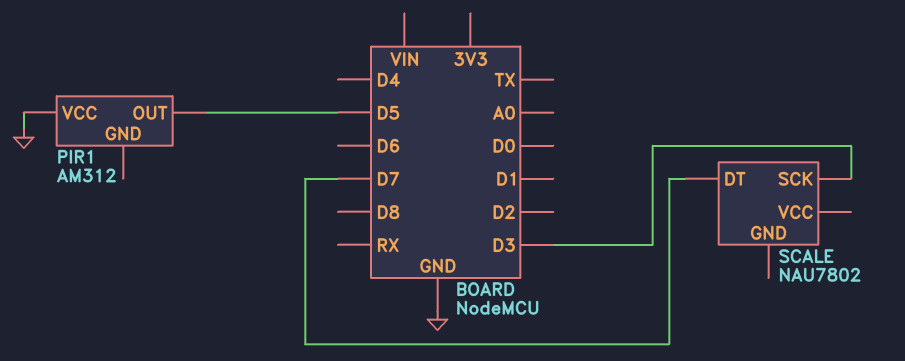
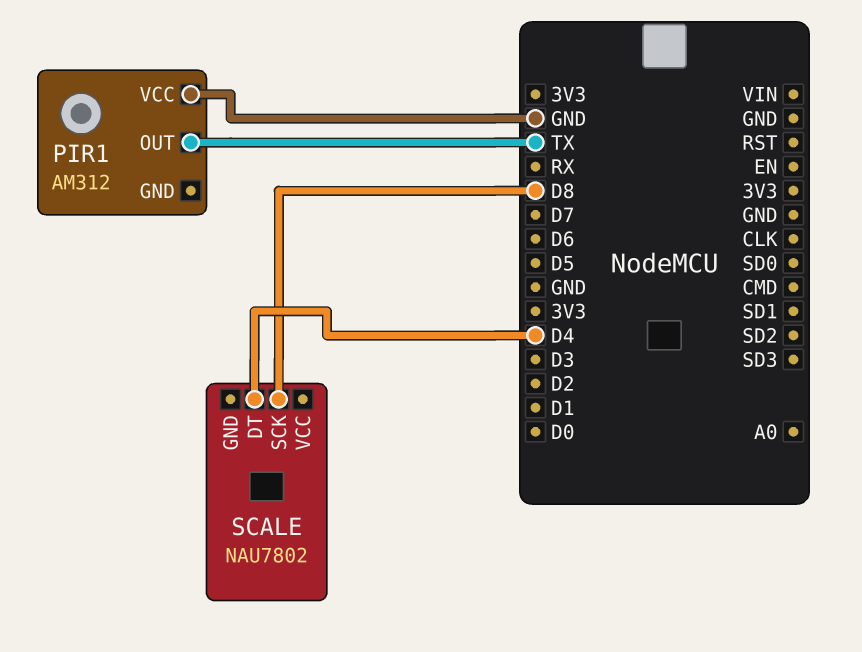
PIR1 pin OUT: D5 -> TX
SCALE pin DT: D7 -> D4
SCALE pin SCK: D3 -> D8

